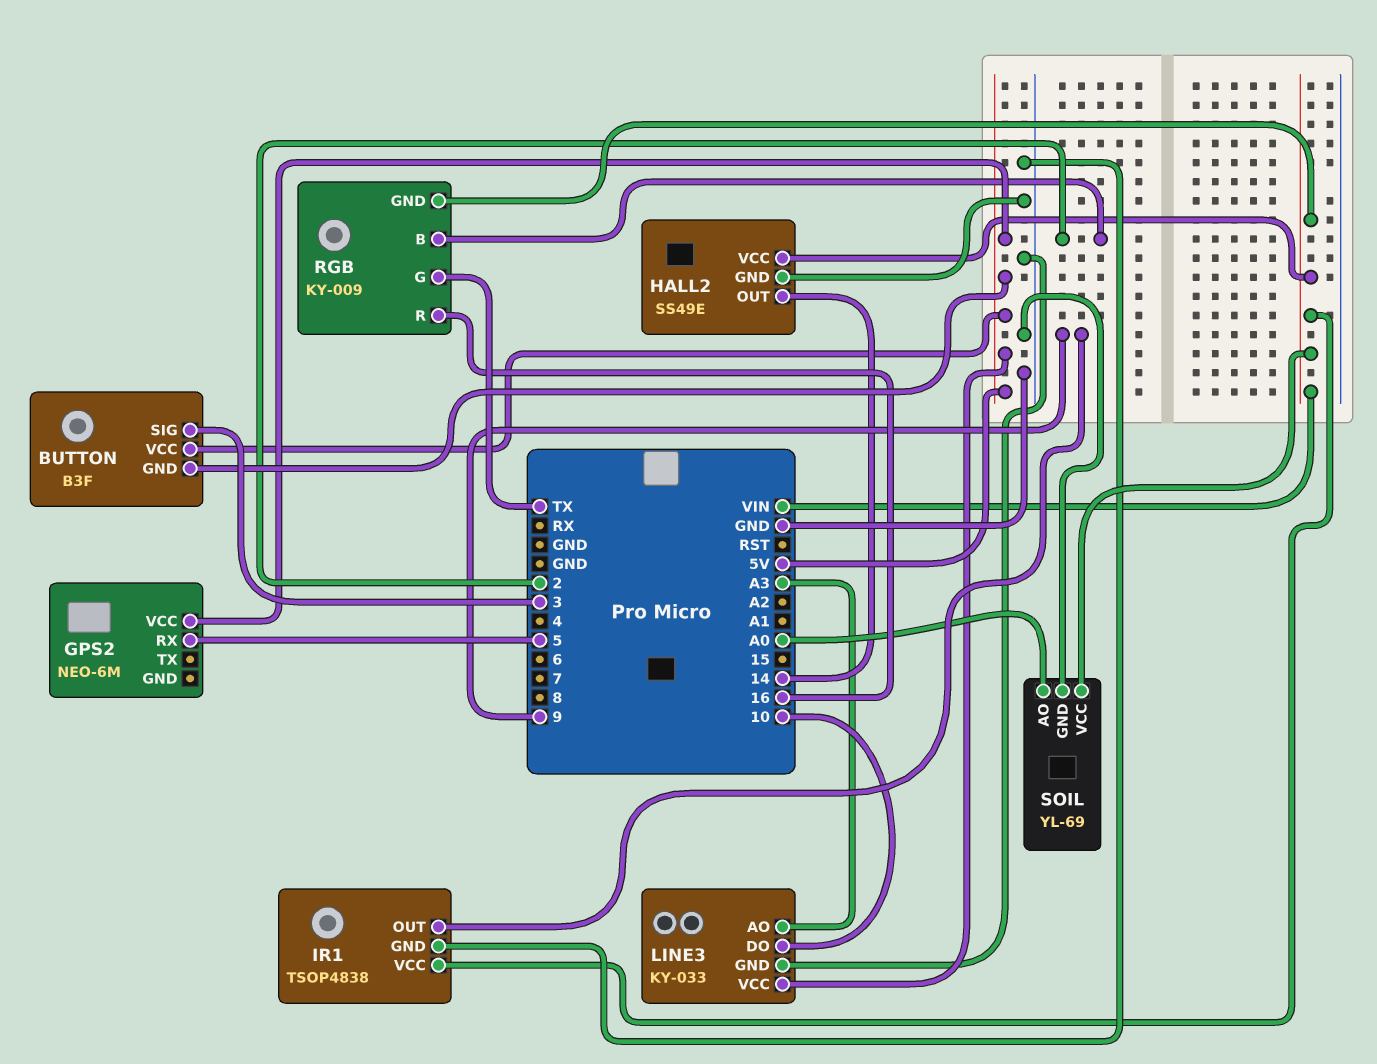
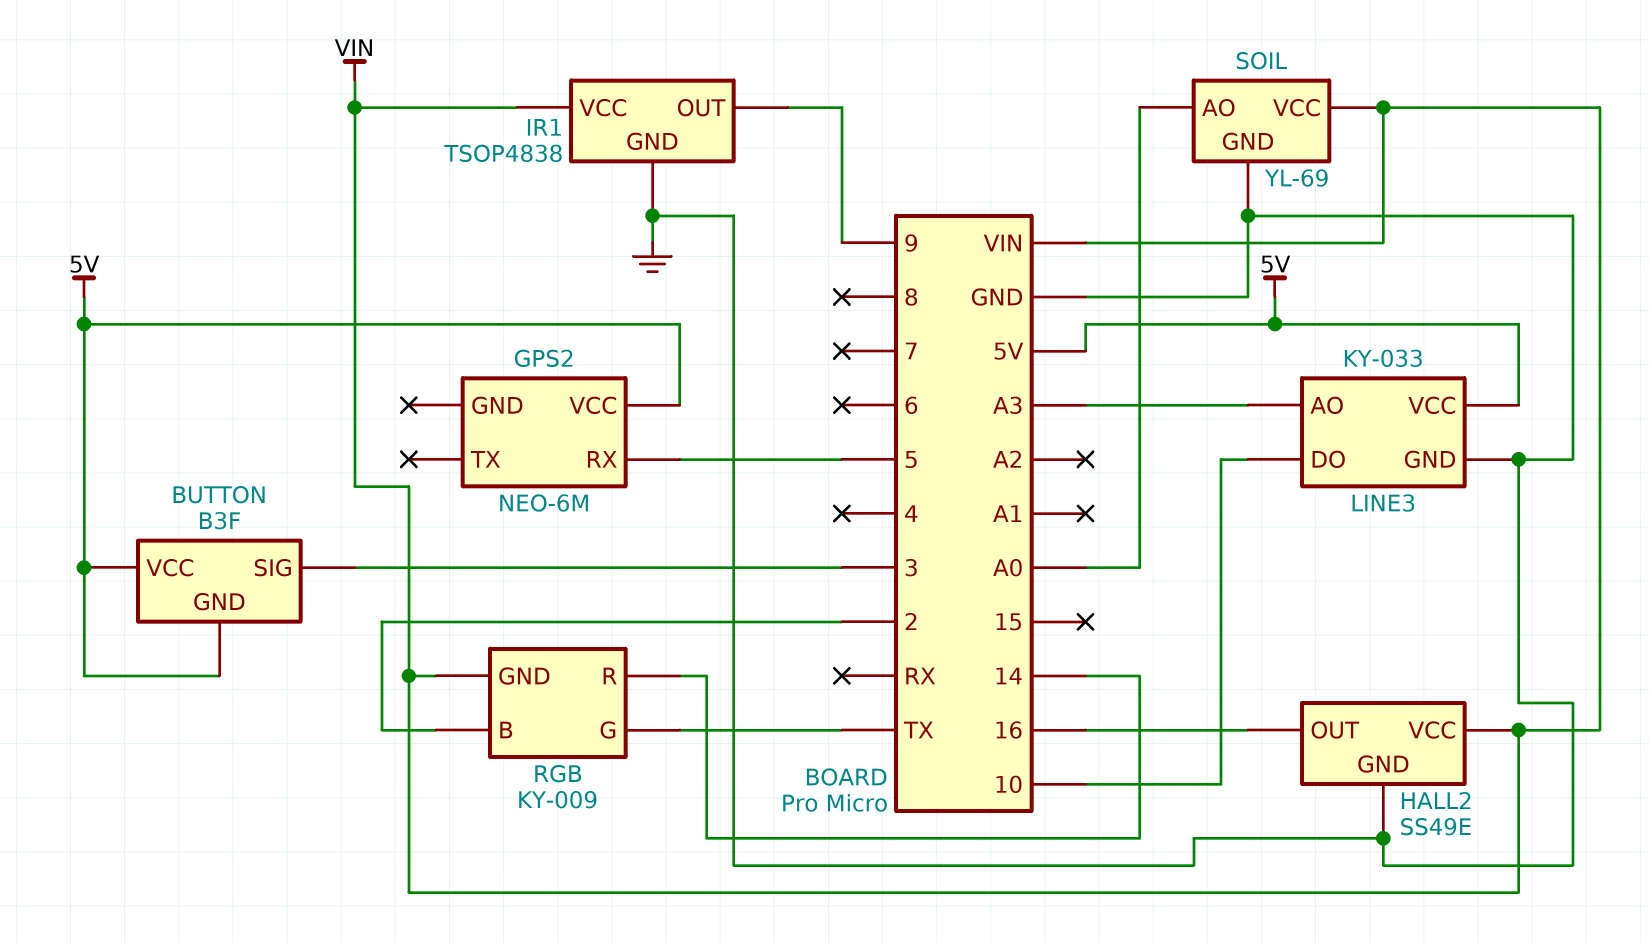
HALL2 pin OUT: 14 -> 16
RGB pin R: 16 -> 14

